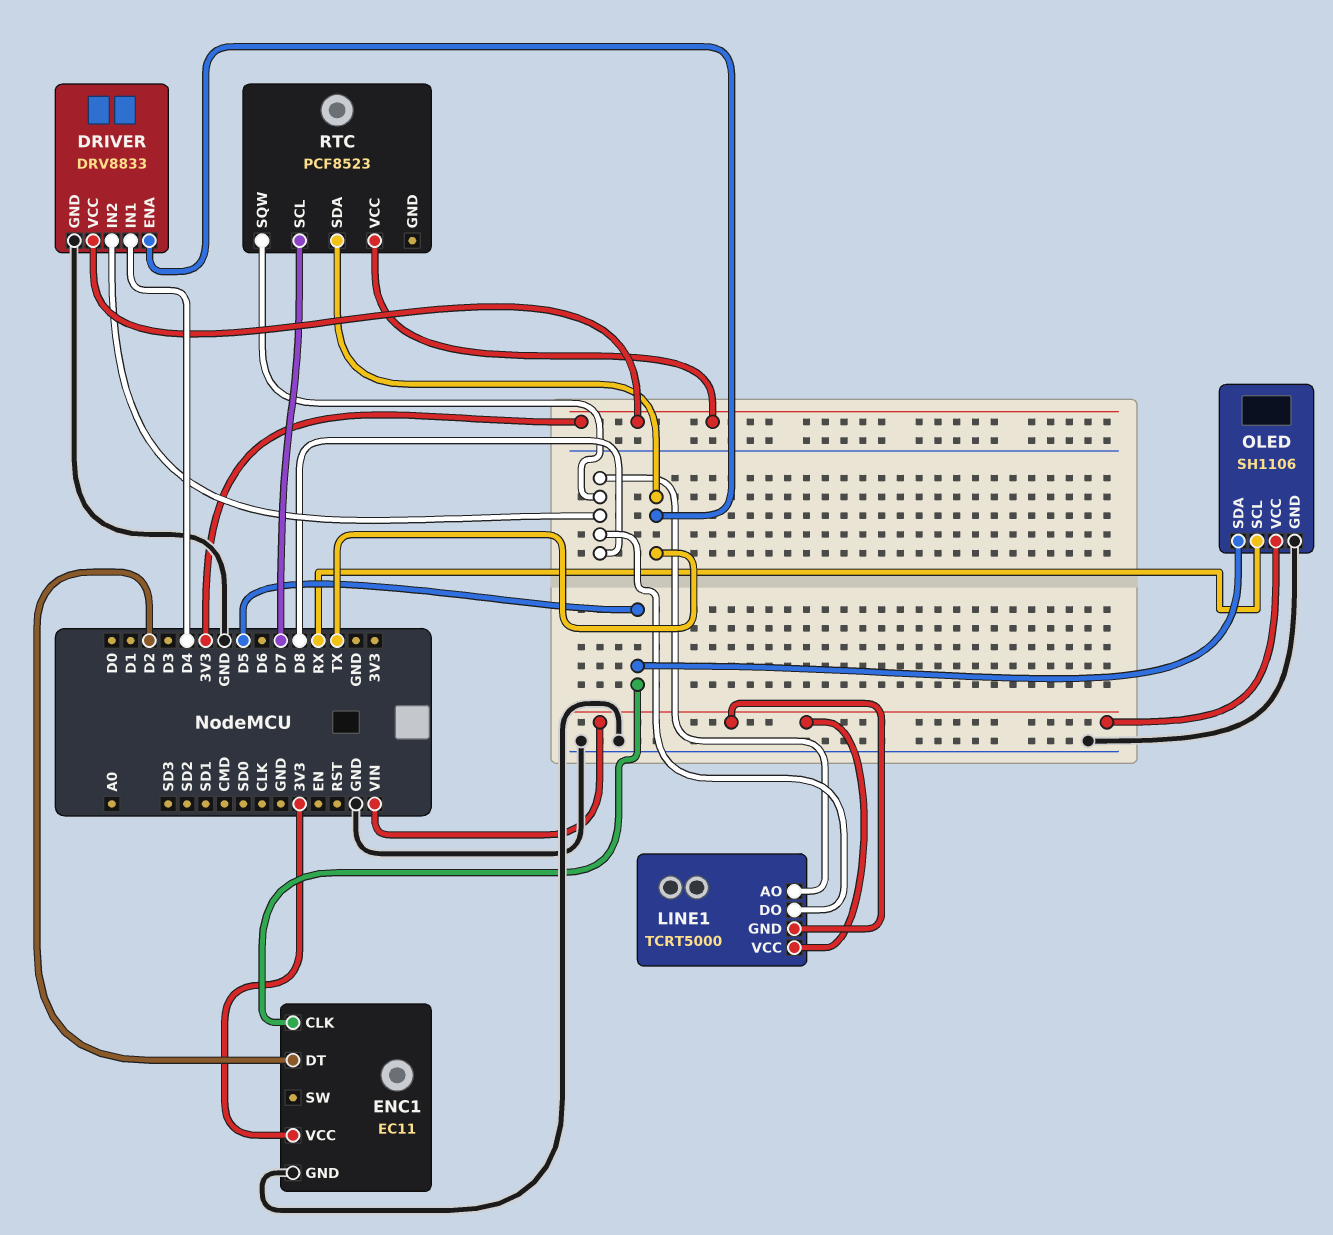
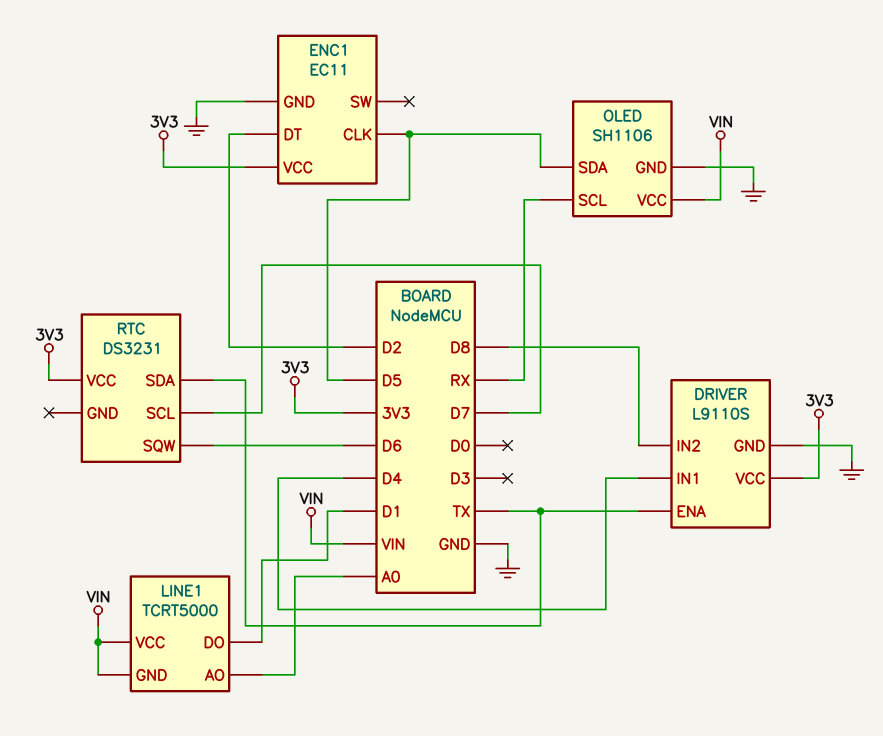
DRIVER: DRV8833 -> L9110S
LINE1 pin AO: D8 -> A0
LINE1 pin DO: D8 -> D1
RTC: PCF8523 -> DS3231
RTC pin SQW: D8 -> D6

